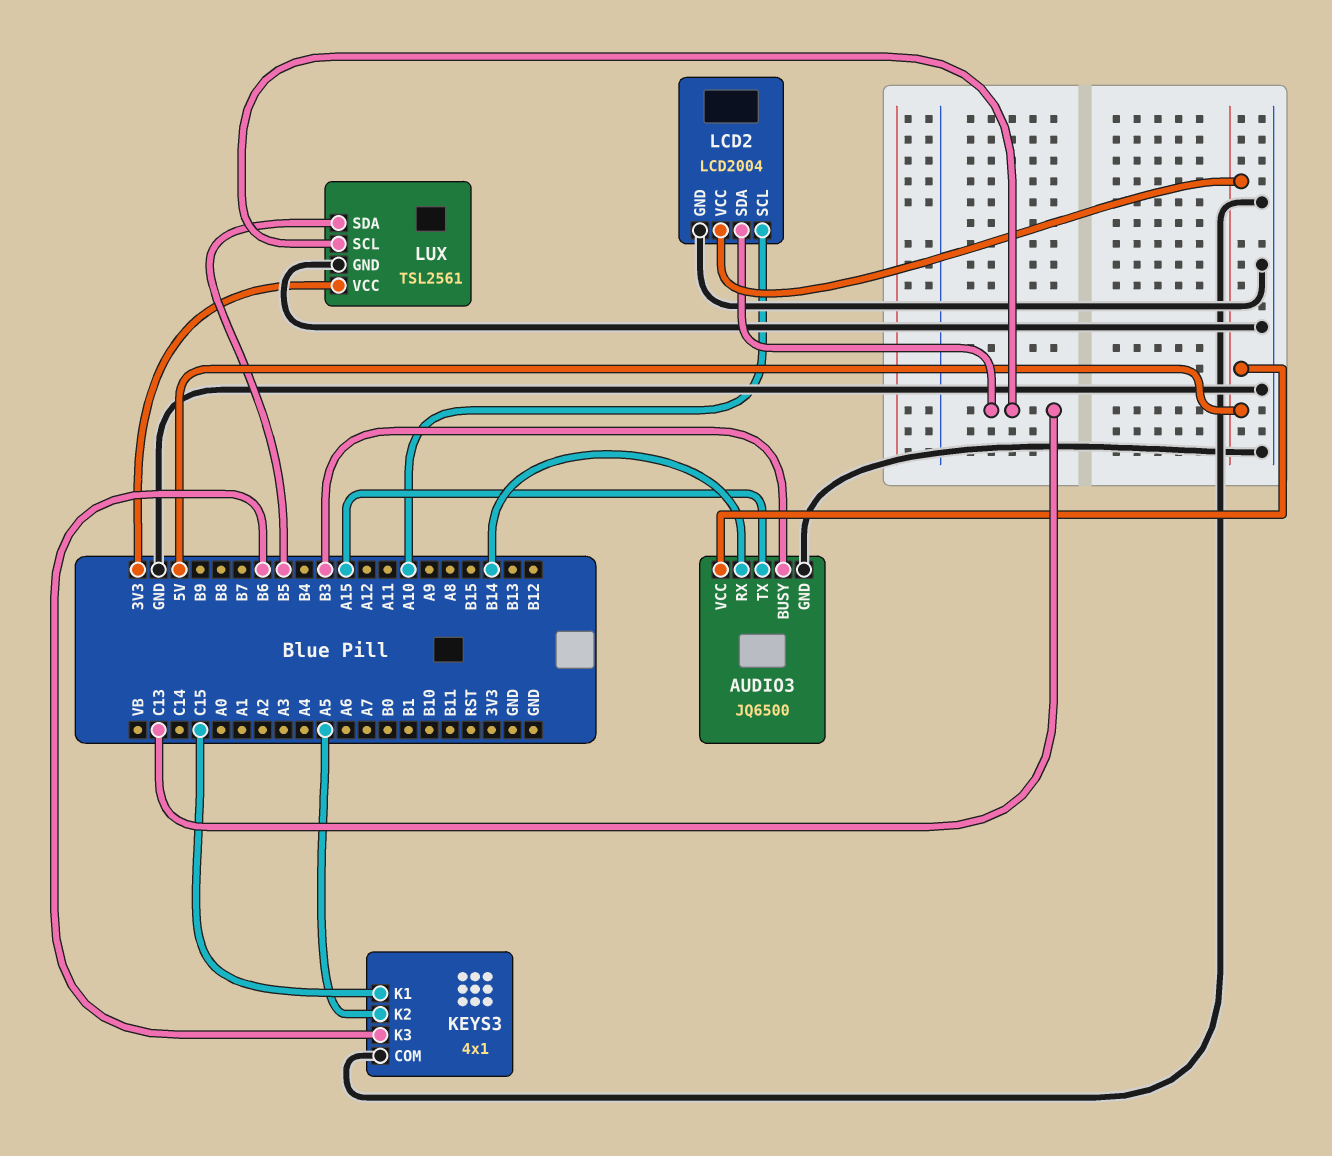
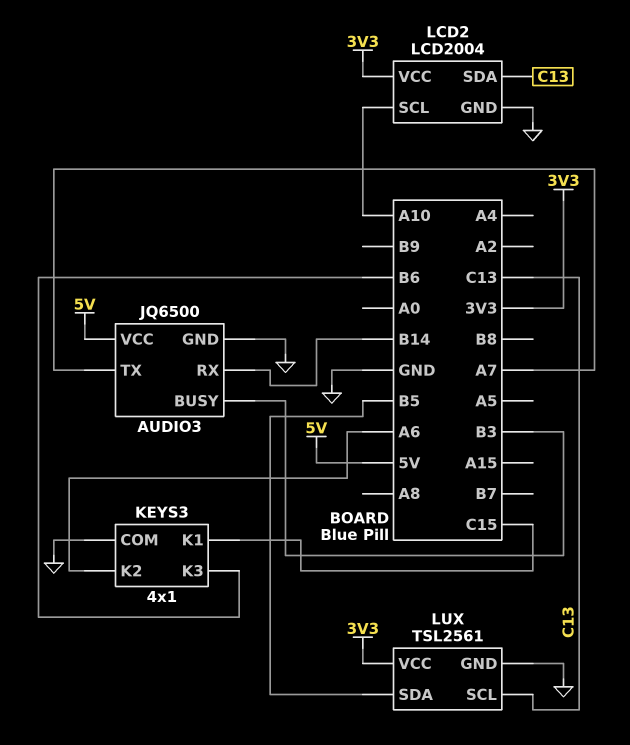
AUDIO3 pin TX: A15 -> A7
KEYS3 pin K2: A5 -> A6
LCD2 pin VCC: 5V -> 3V3

